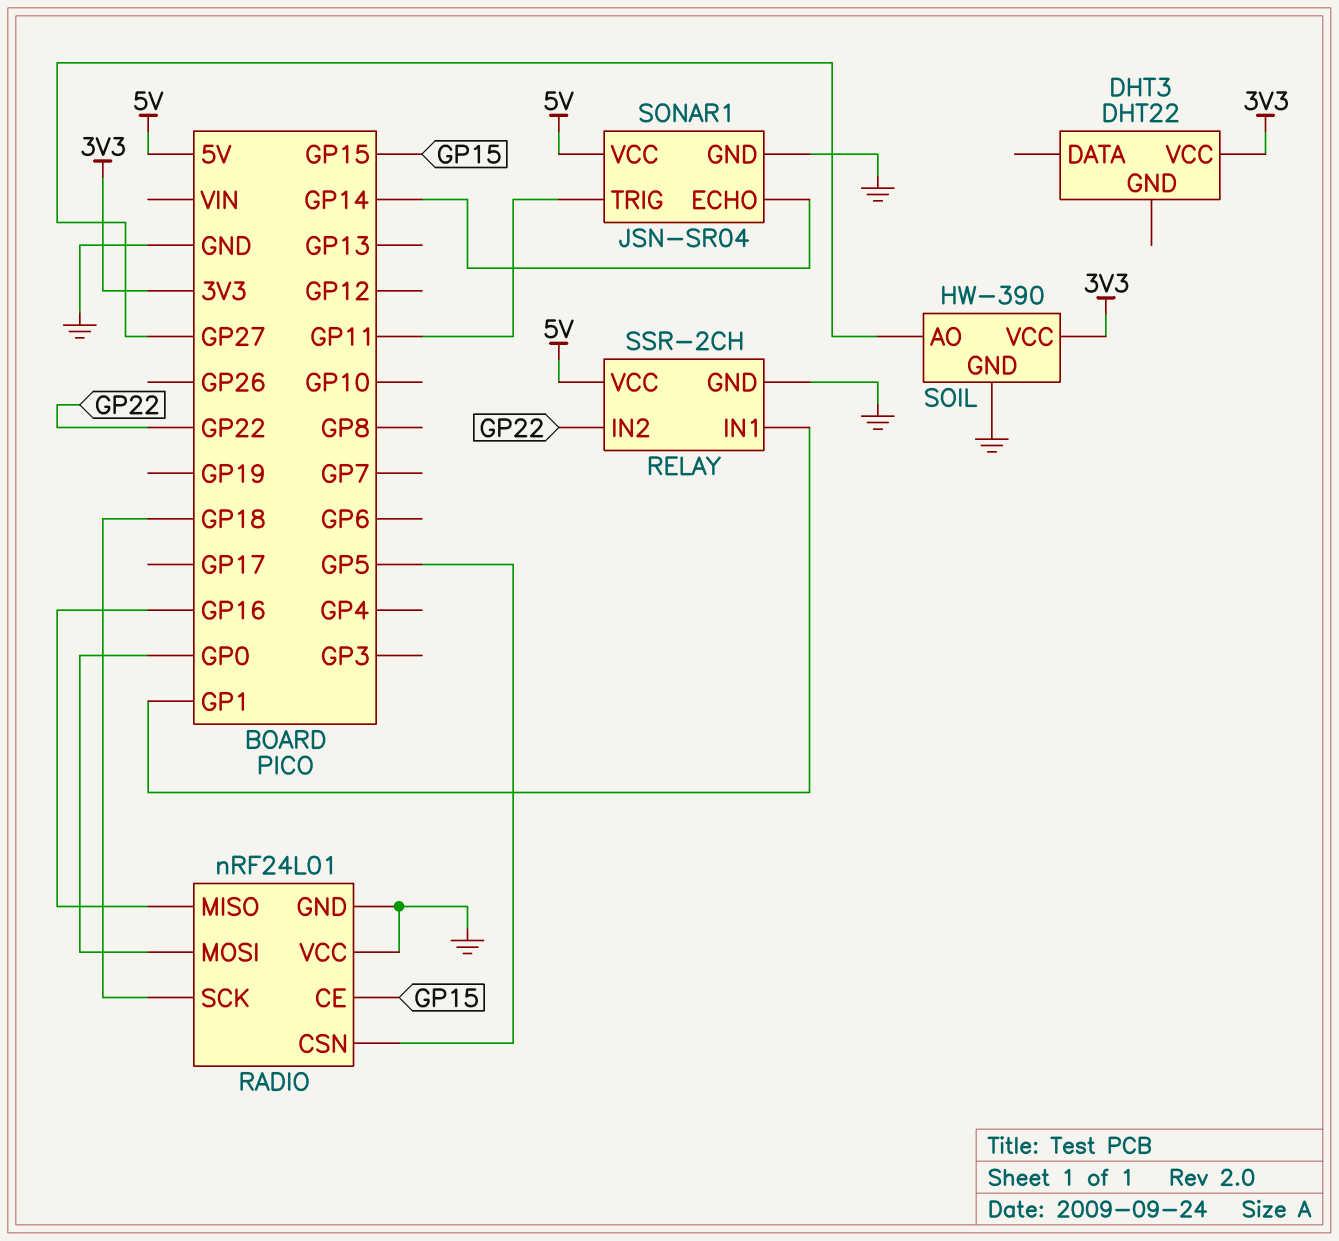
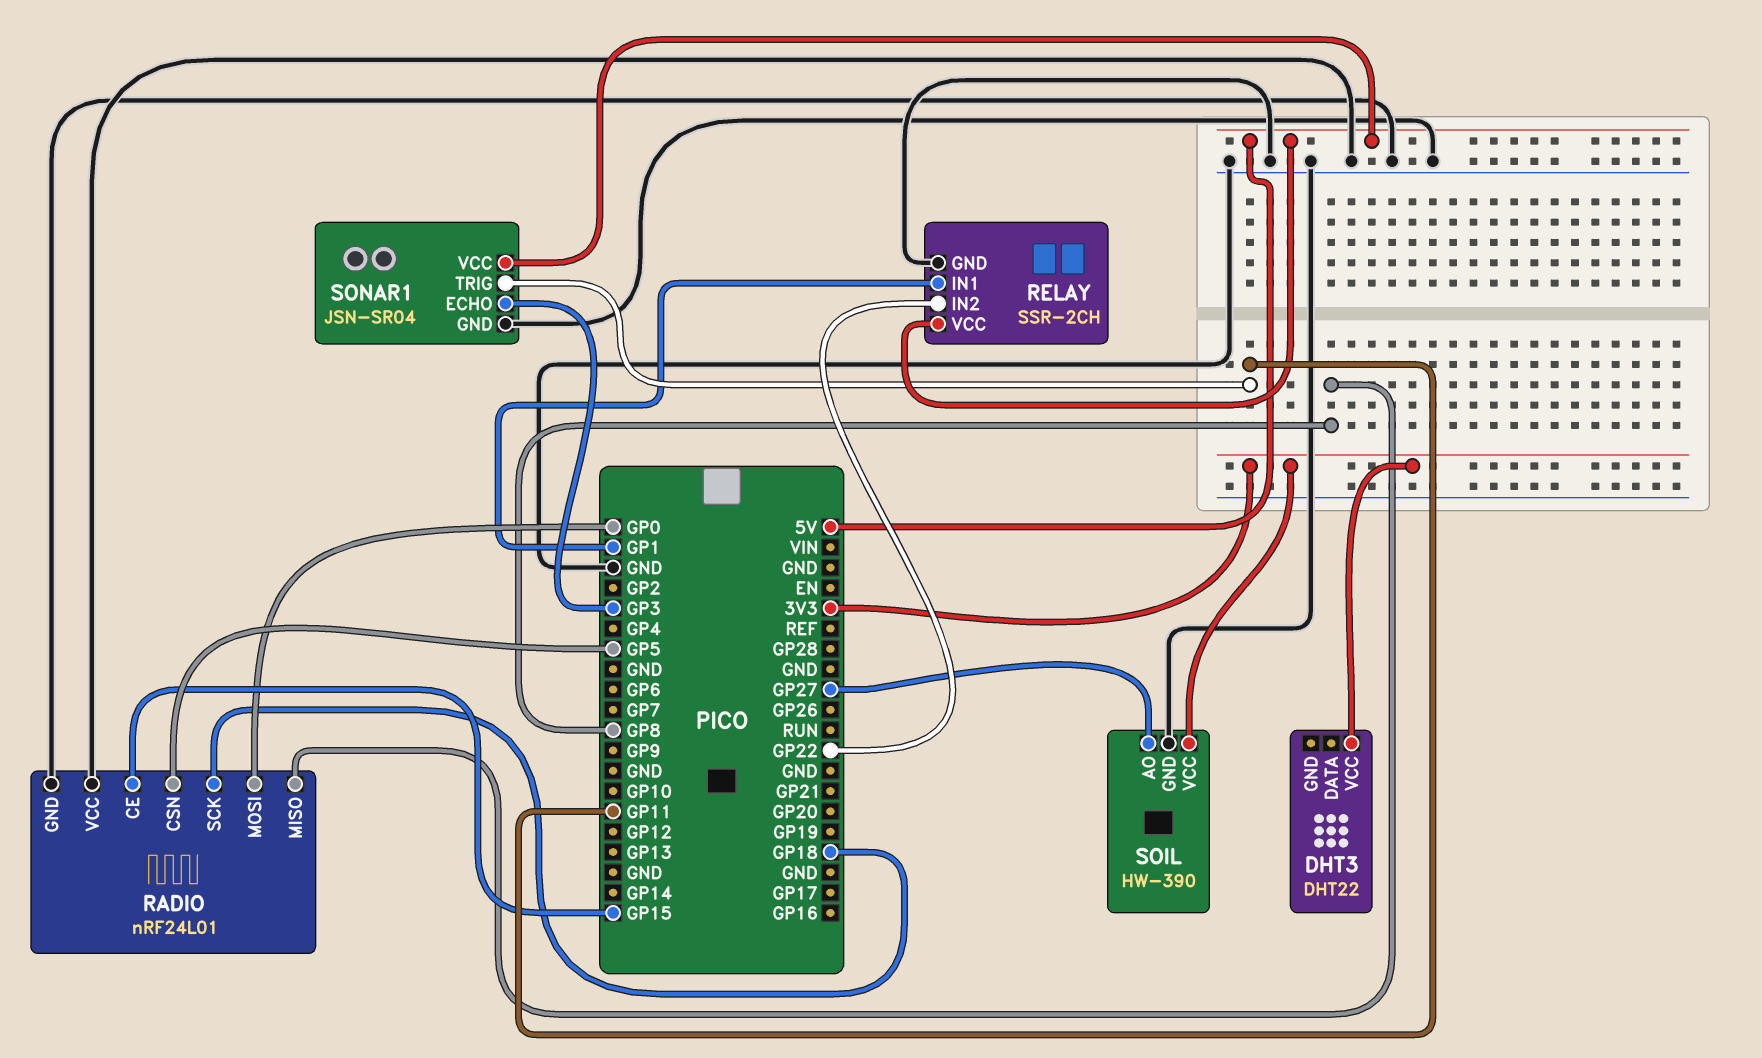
RADIO pin MISO: GP16 -> GP8
SONAR1 pin ECHO: GP14 -> GP3

